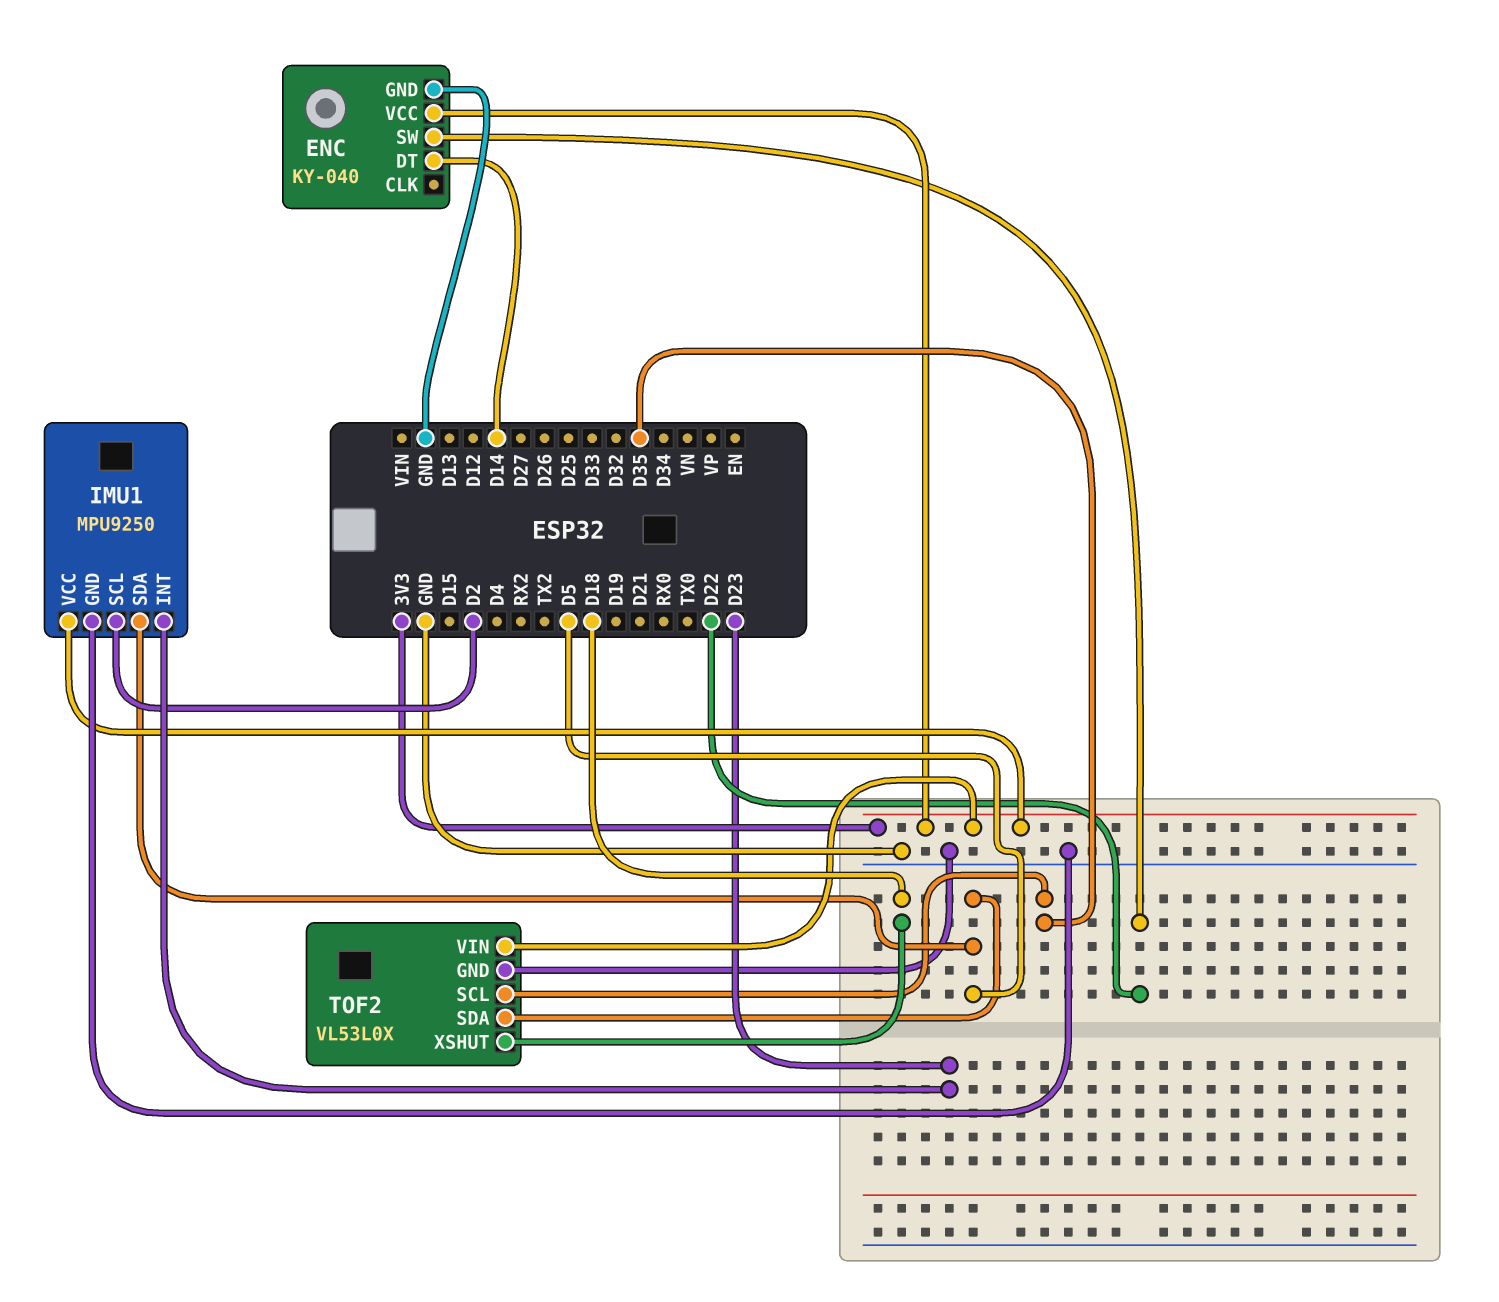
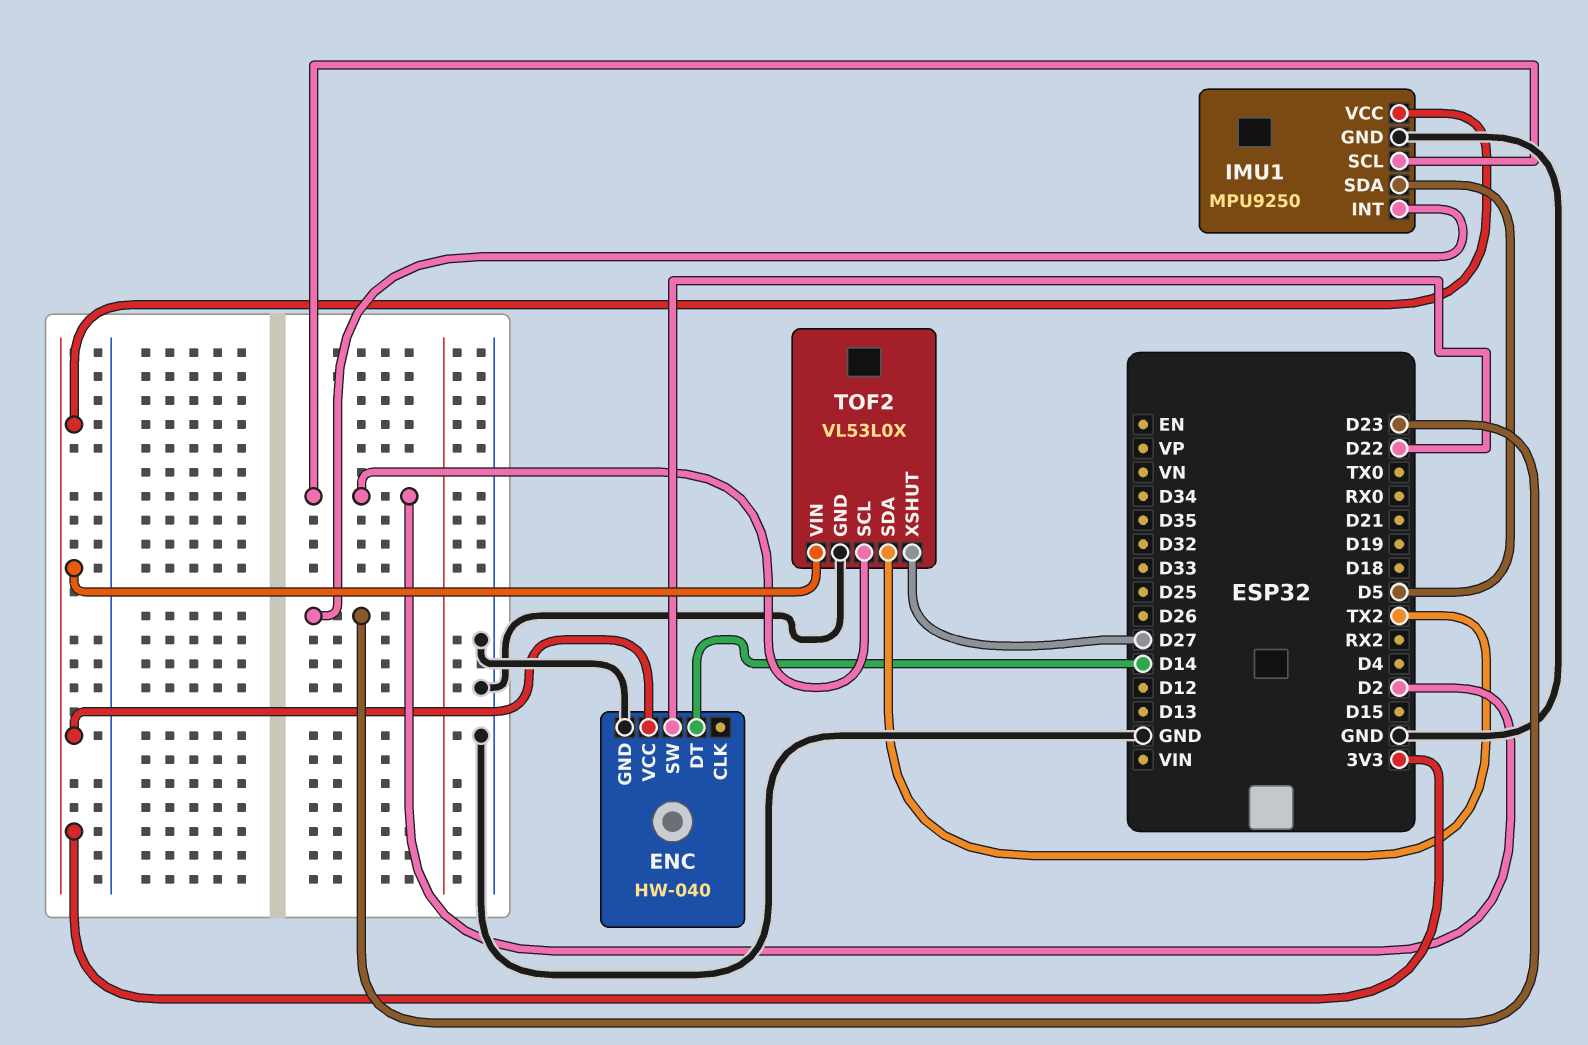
ENC: KY-040 -> HW-040
TOF2 pin SCL: D35 -> D2
TOF2 pin SDA: D5 -> TX2
TOF2 pin XSHUT: D18 -> D27

